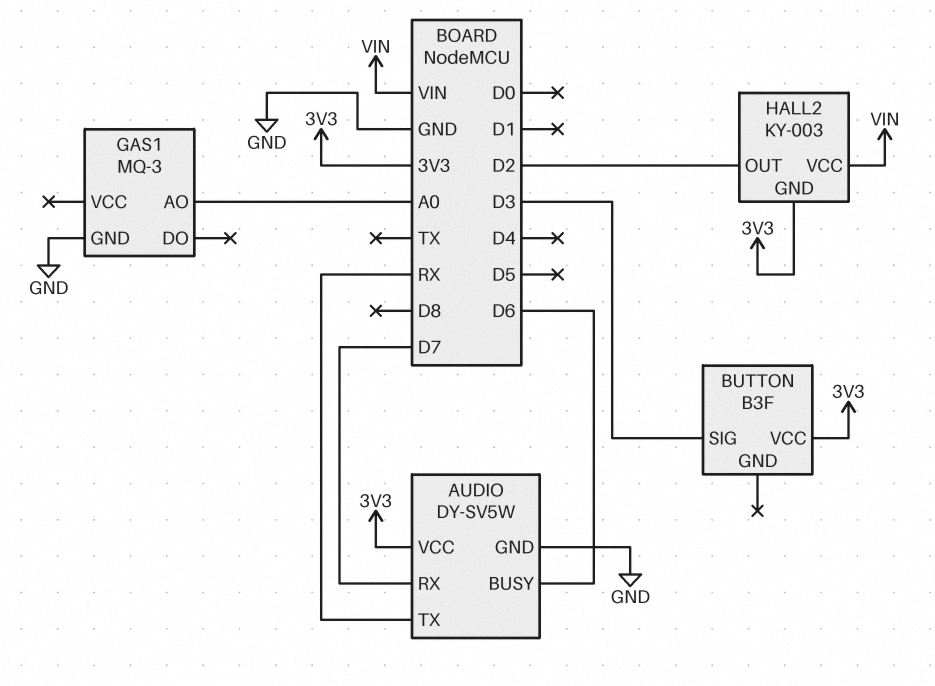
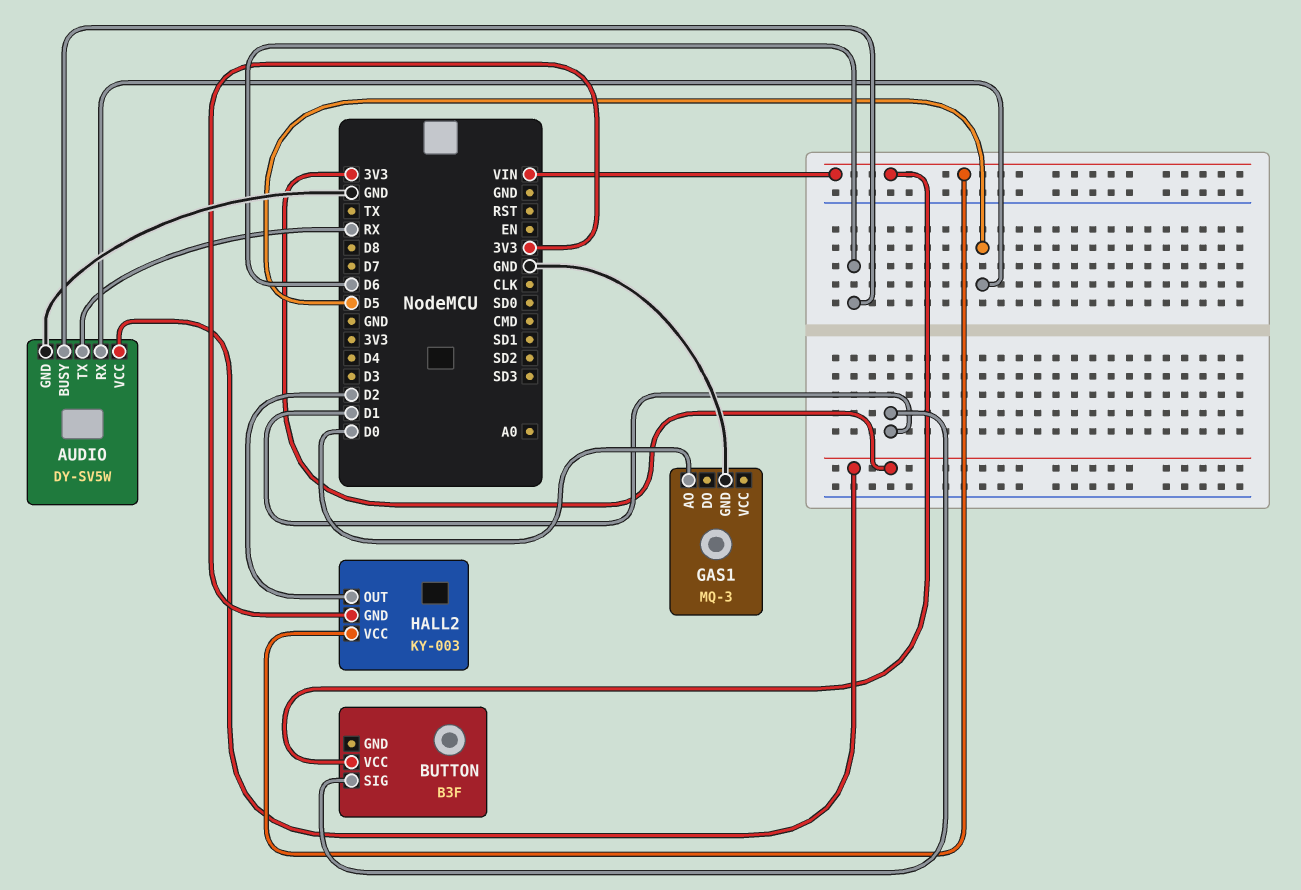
AUDIO pin RX: D7 -> D5
BUTTON pin SIG: D3 -> D1
BUTTON pin VCC: 3V3 -> VIN
GAS1 pin AO: A0 -> D0

